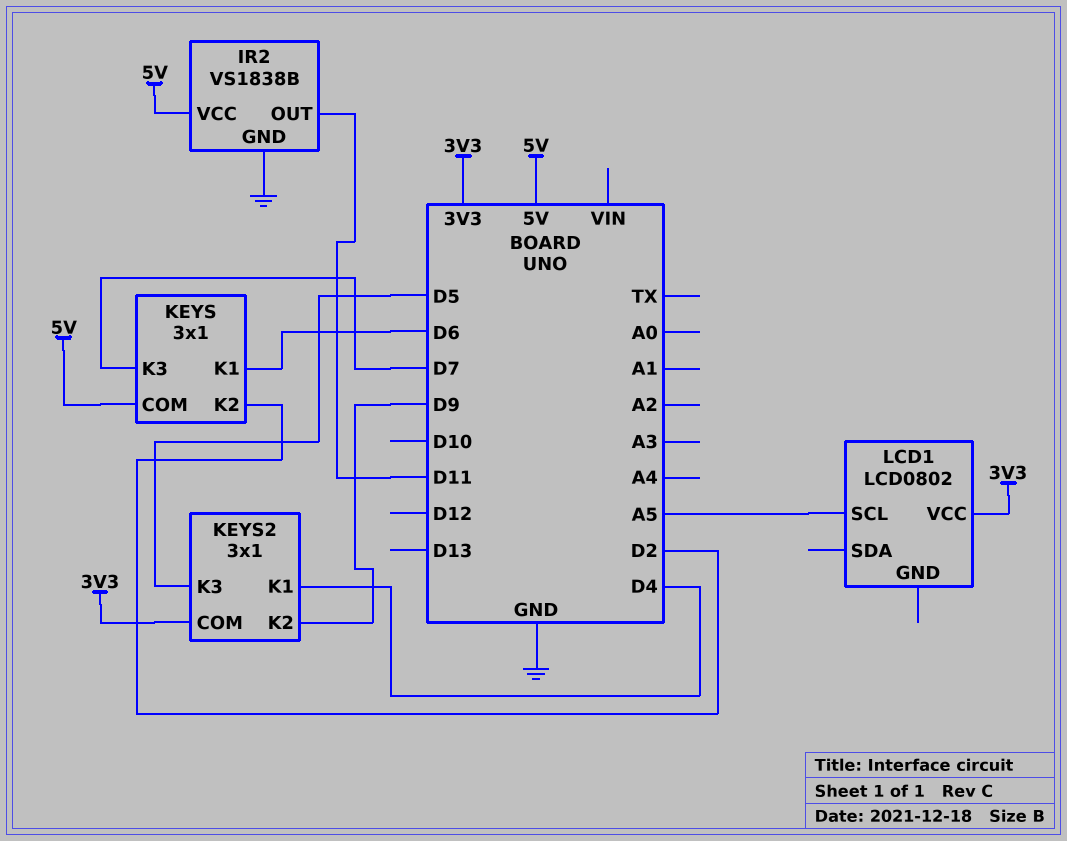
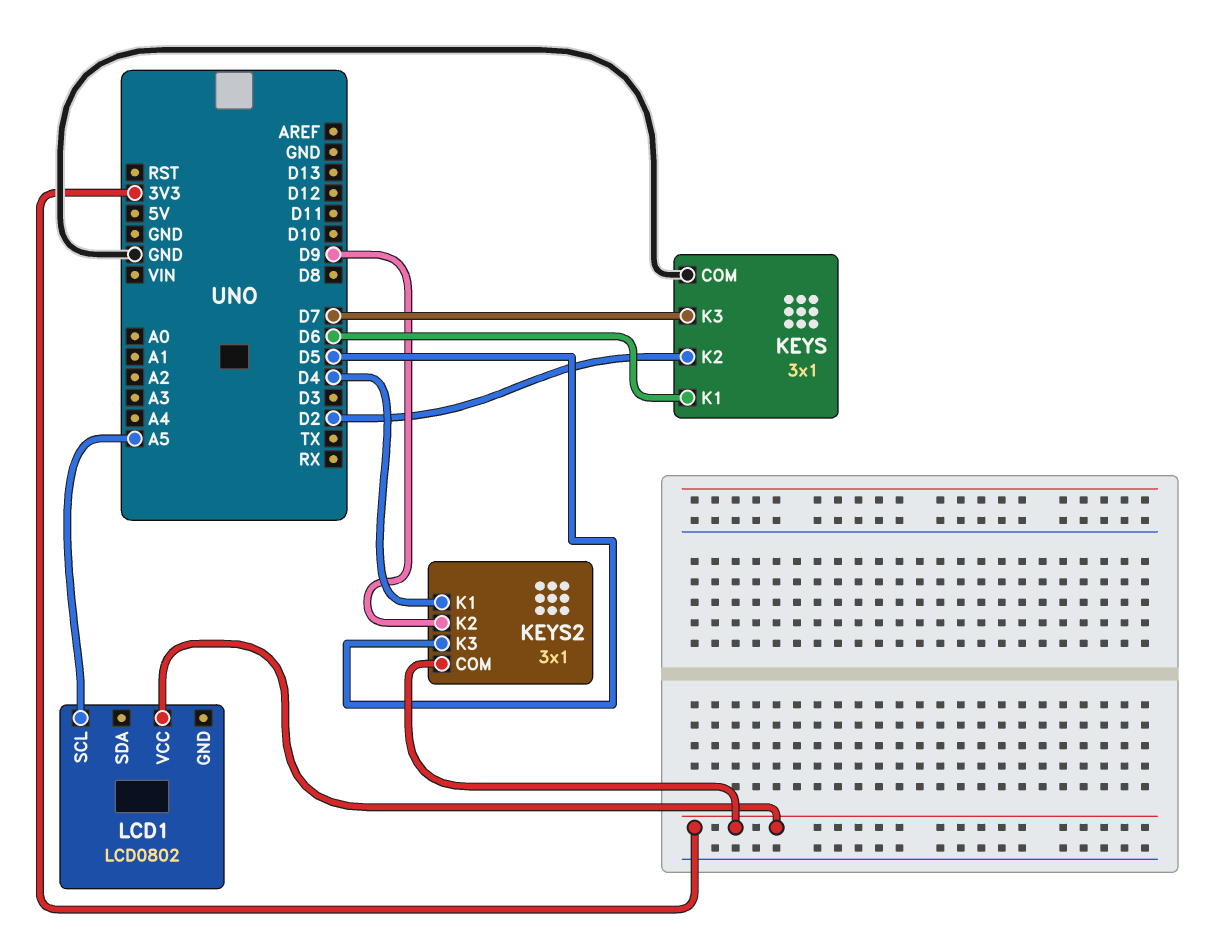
IR2: VS1838B -> none
IR2 pin GND: GND -> none
IR2 pin OUT: D11 -> none
IR2 pin VCC: 5V -> none
KEYS pin COM: 5V -> GND

